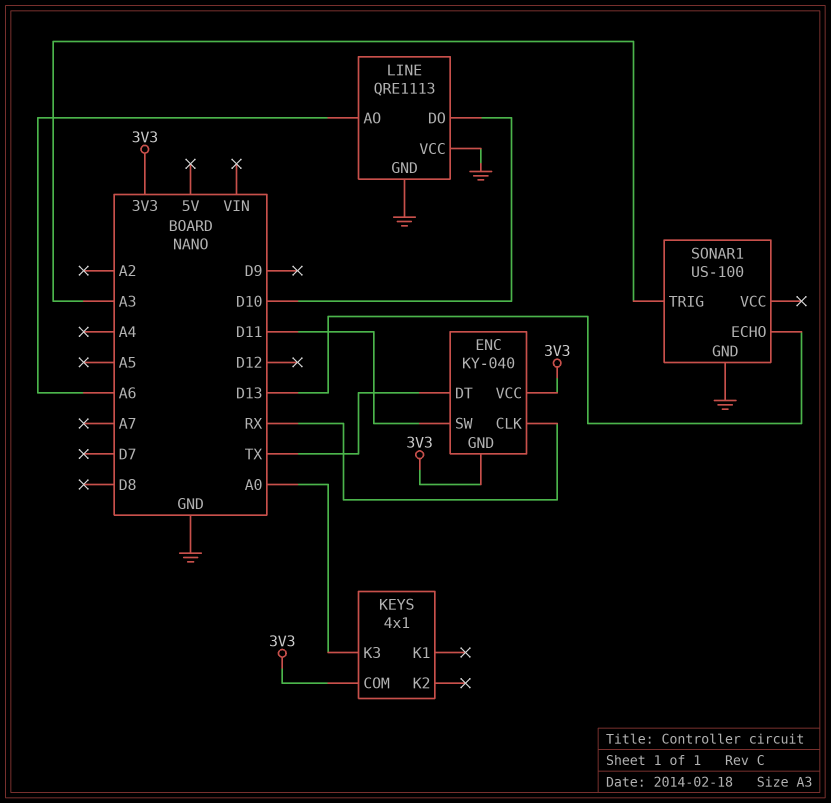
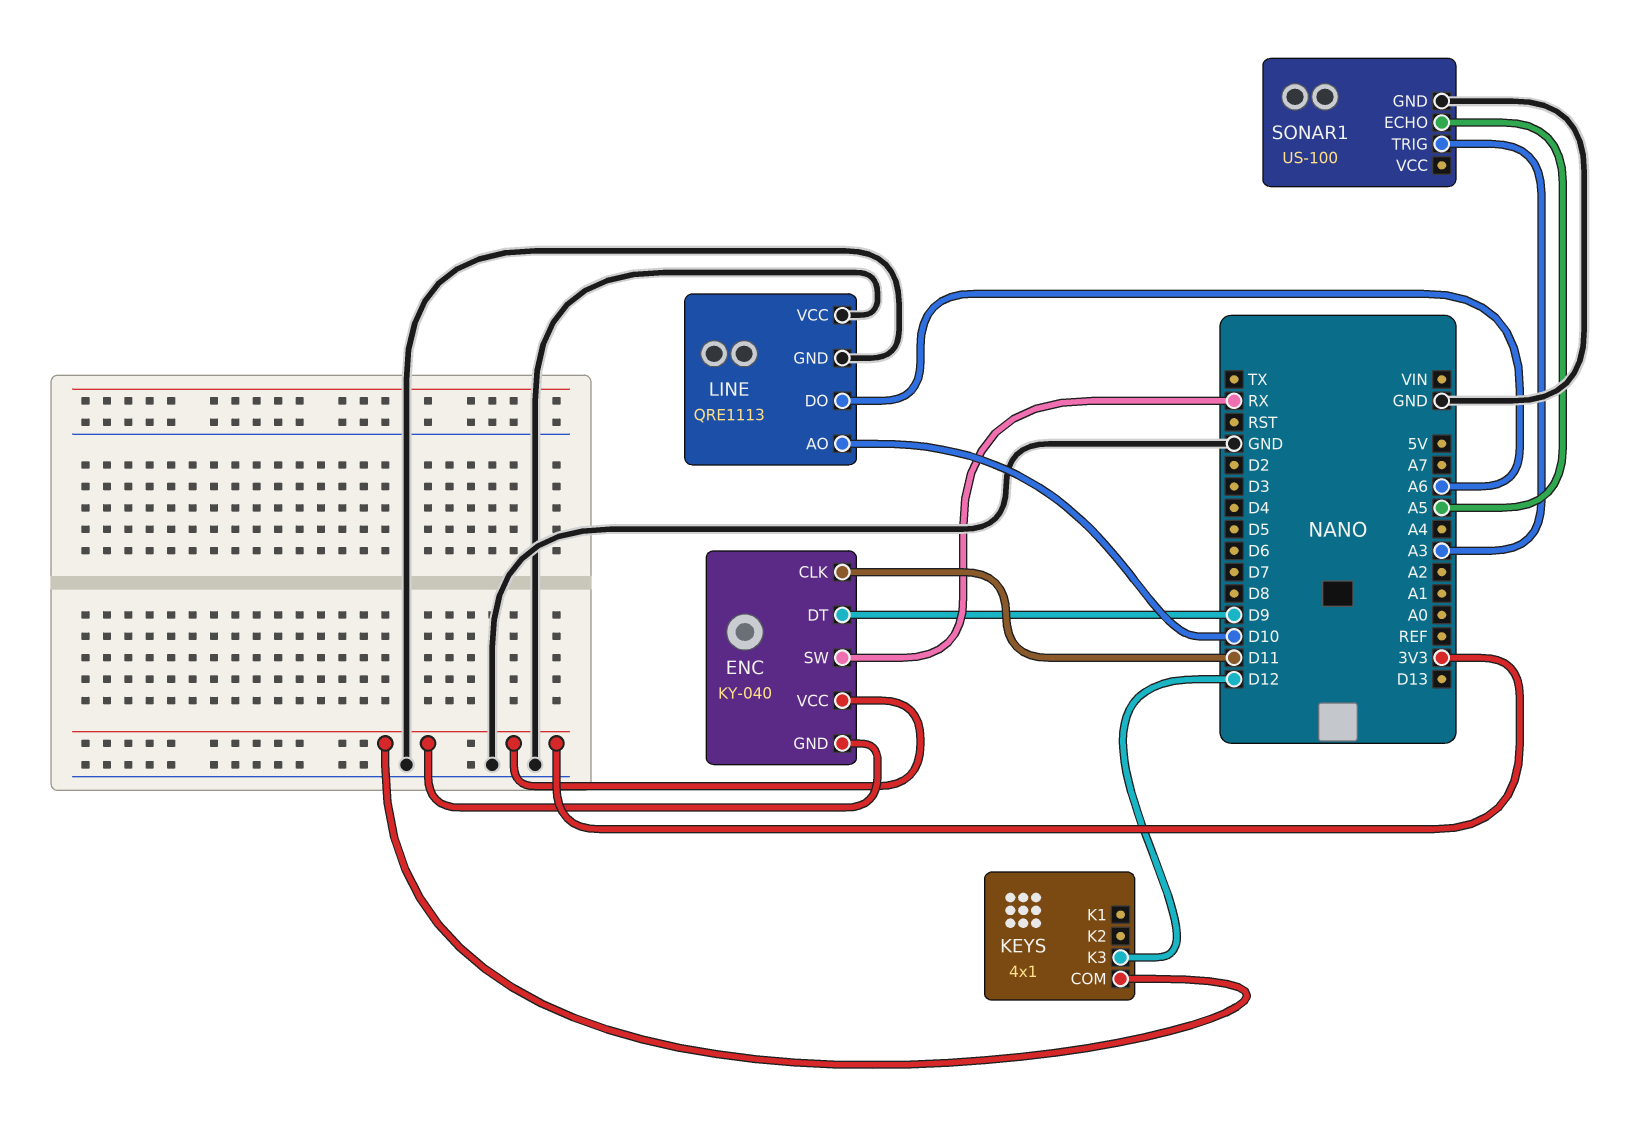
ENC pin CLK: RX -> D11
ENC pin DT: TX -> D9
ENC pin SW: D11 -> RX
KEYS pin K3: A0 -> D12
LINE pin AO: A6 -> D10
LINE pin DO: D10 -> A6
SONAR1 pin ECHO: D13 -> A5

